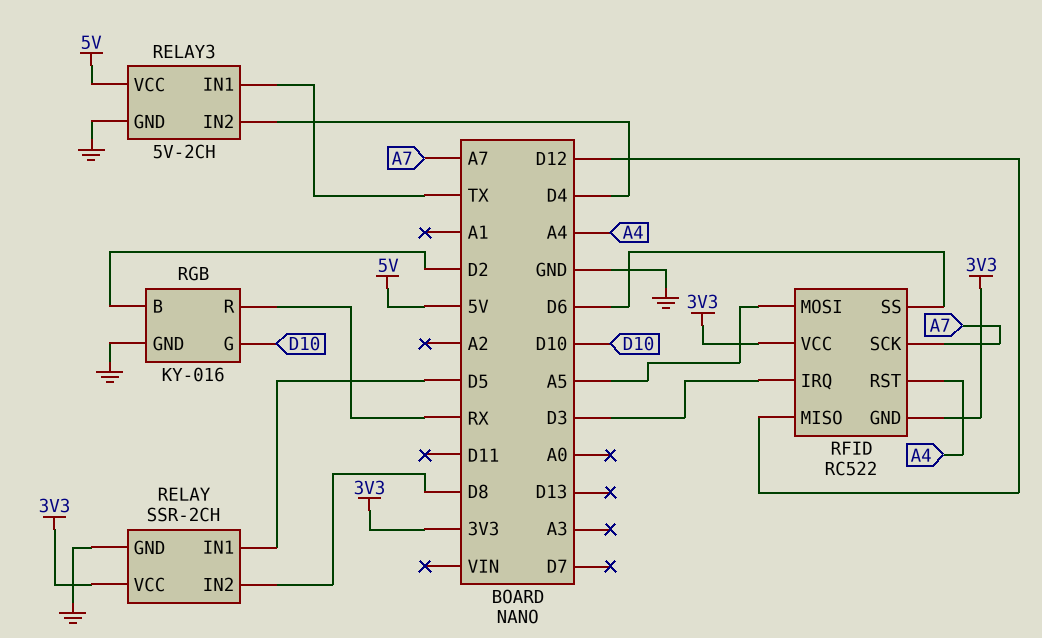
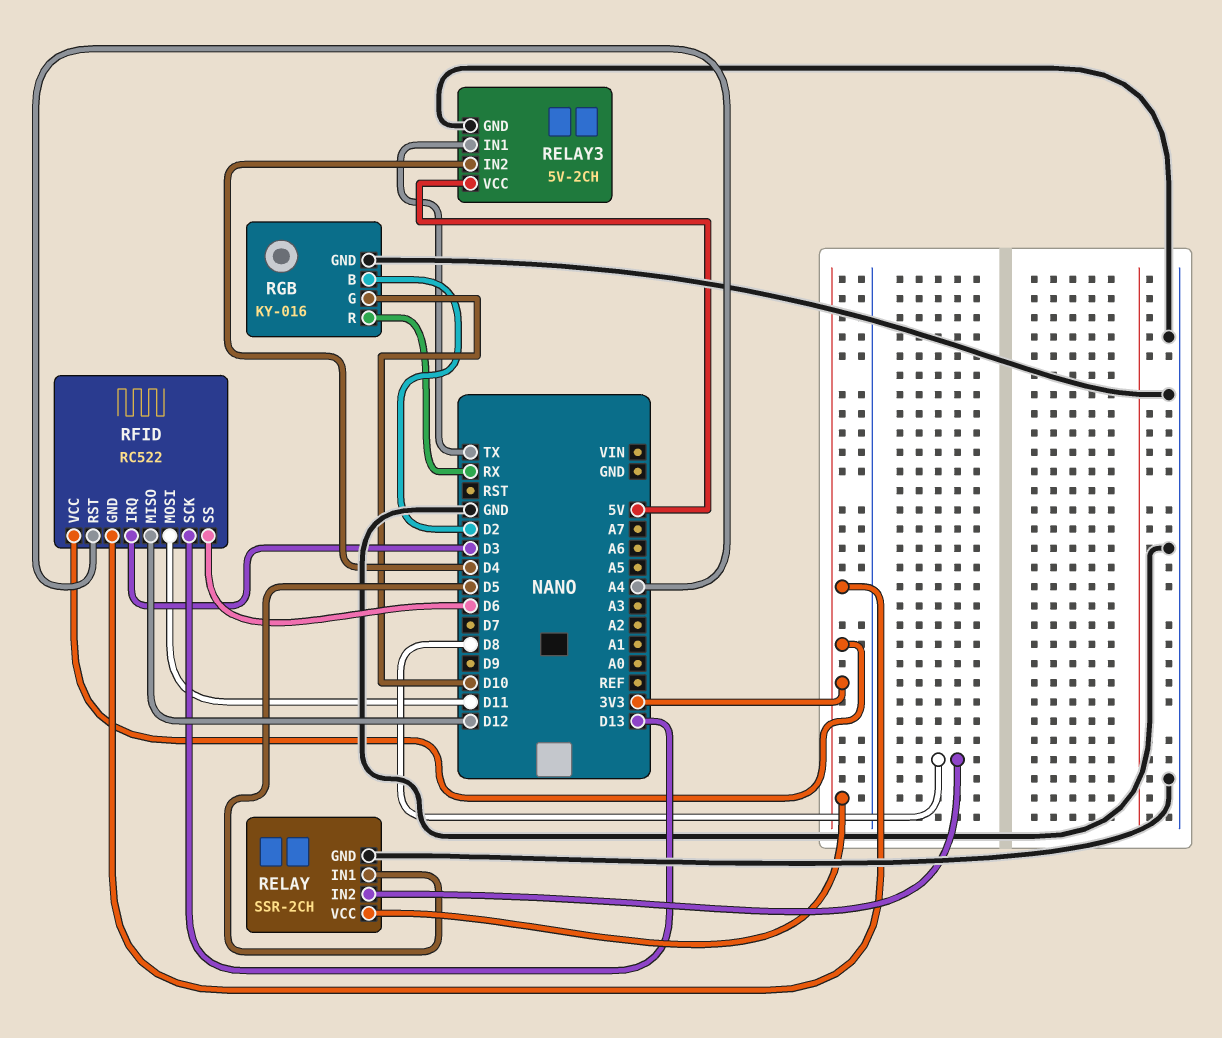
RFID pin MOSI: A5 -> D11
RFID pin SCK: A7 -> D13

